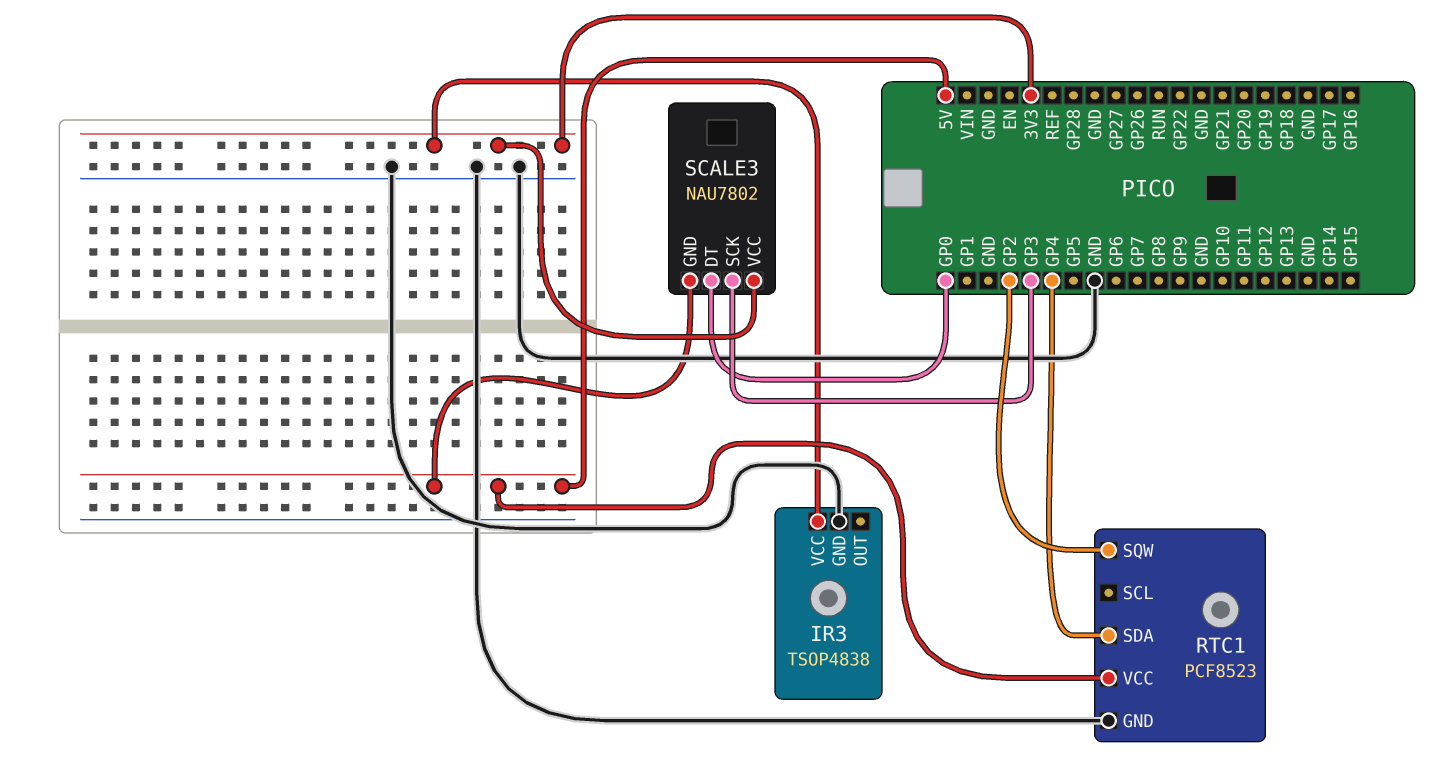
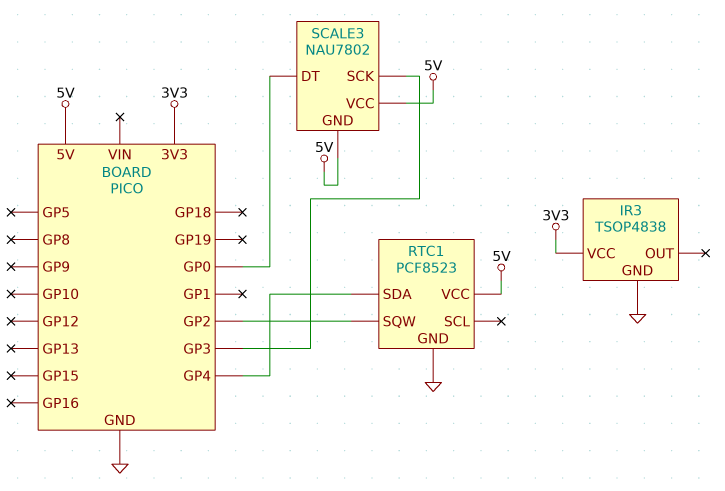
SCALE3 pin VCC: 3V3 -> 5V

